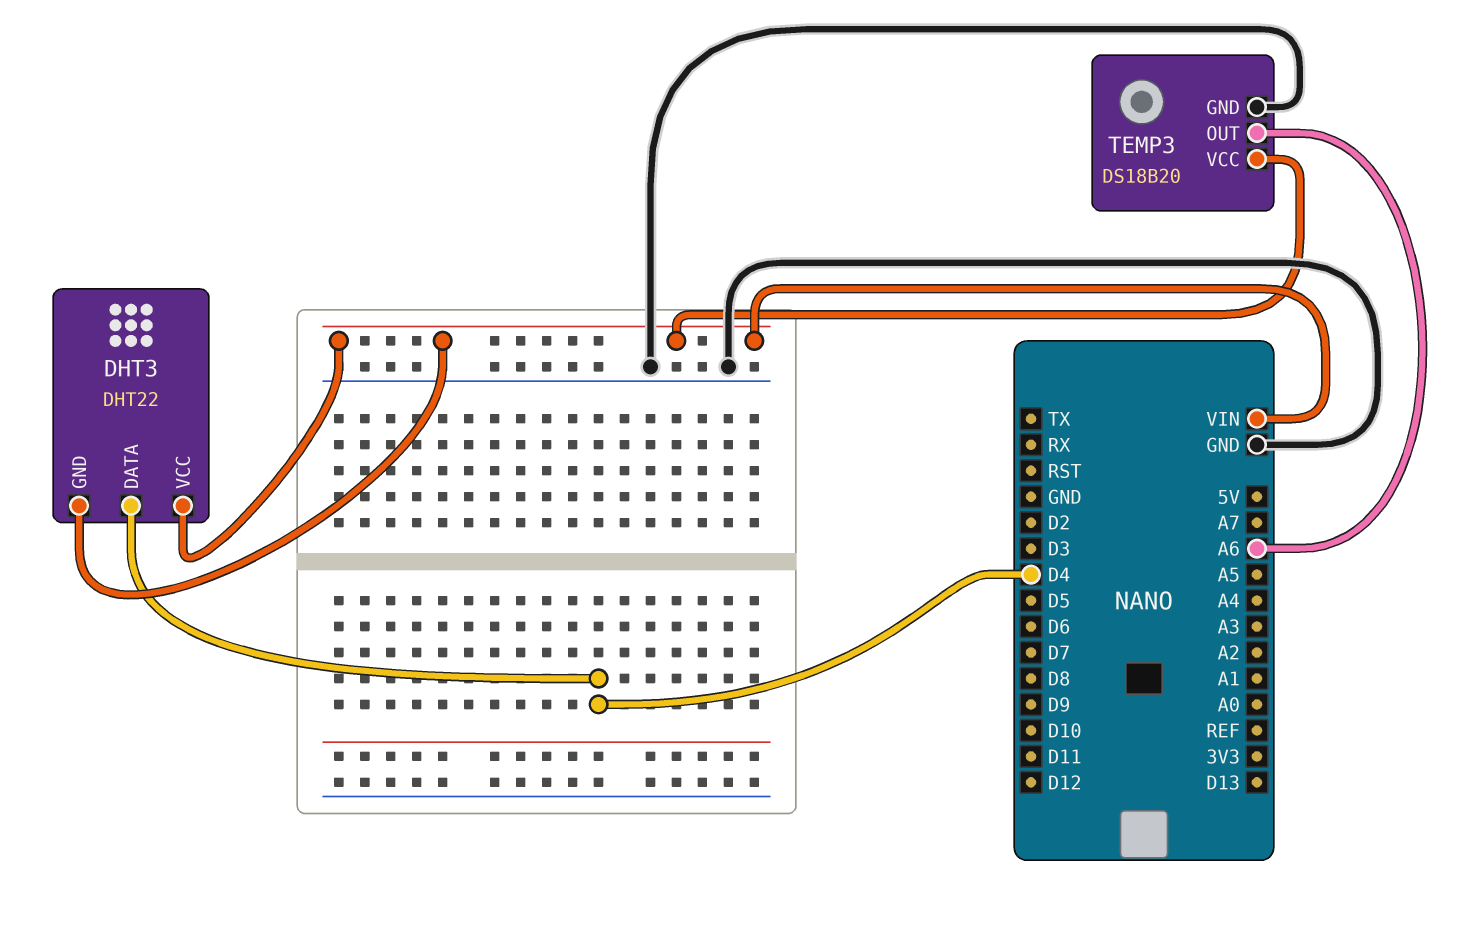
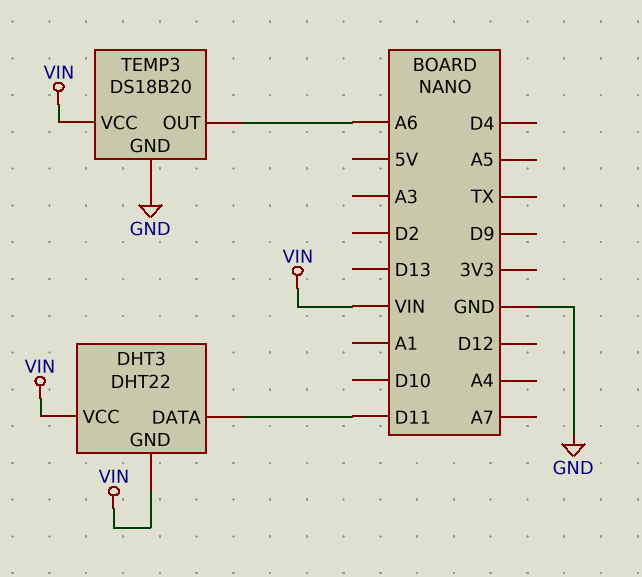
DHT3 pin DATA: D4 -> D11

